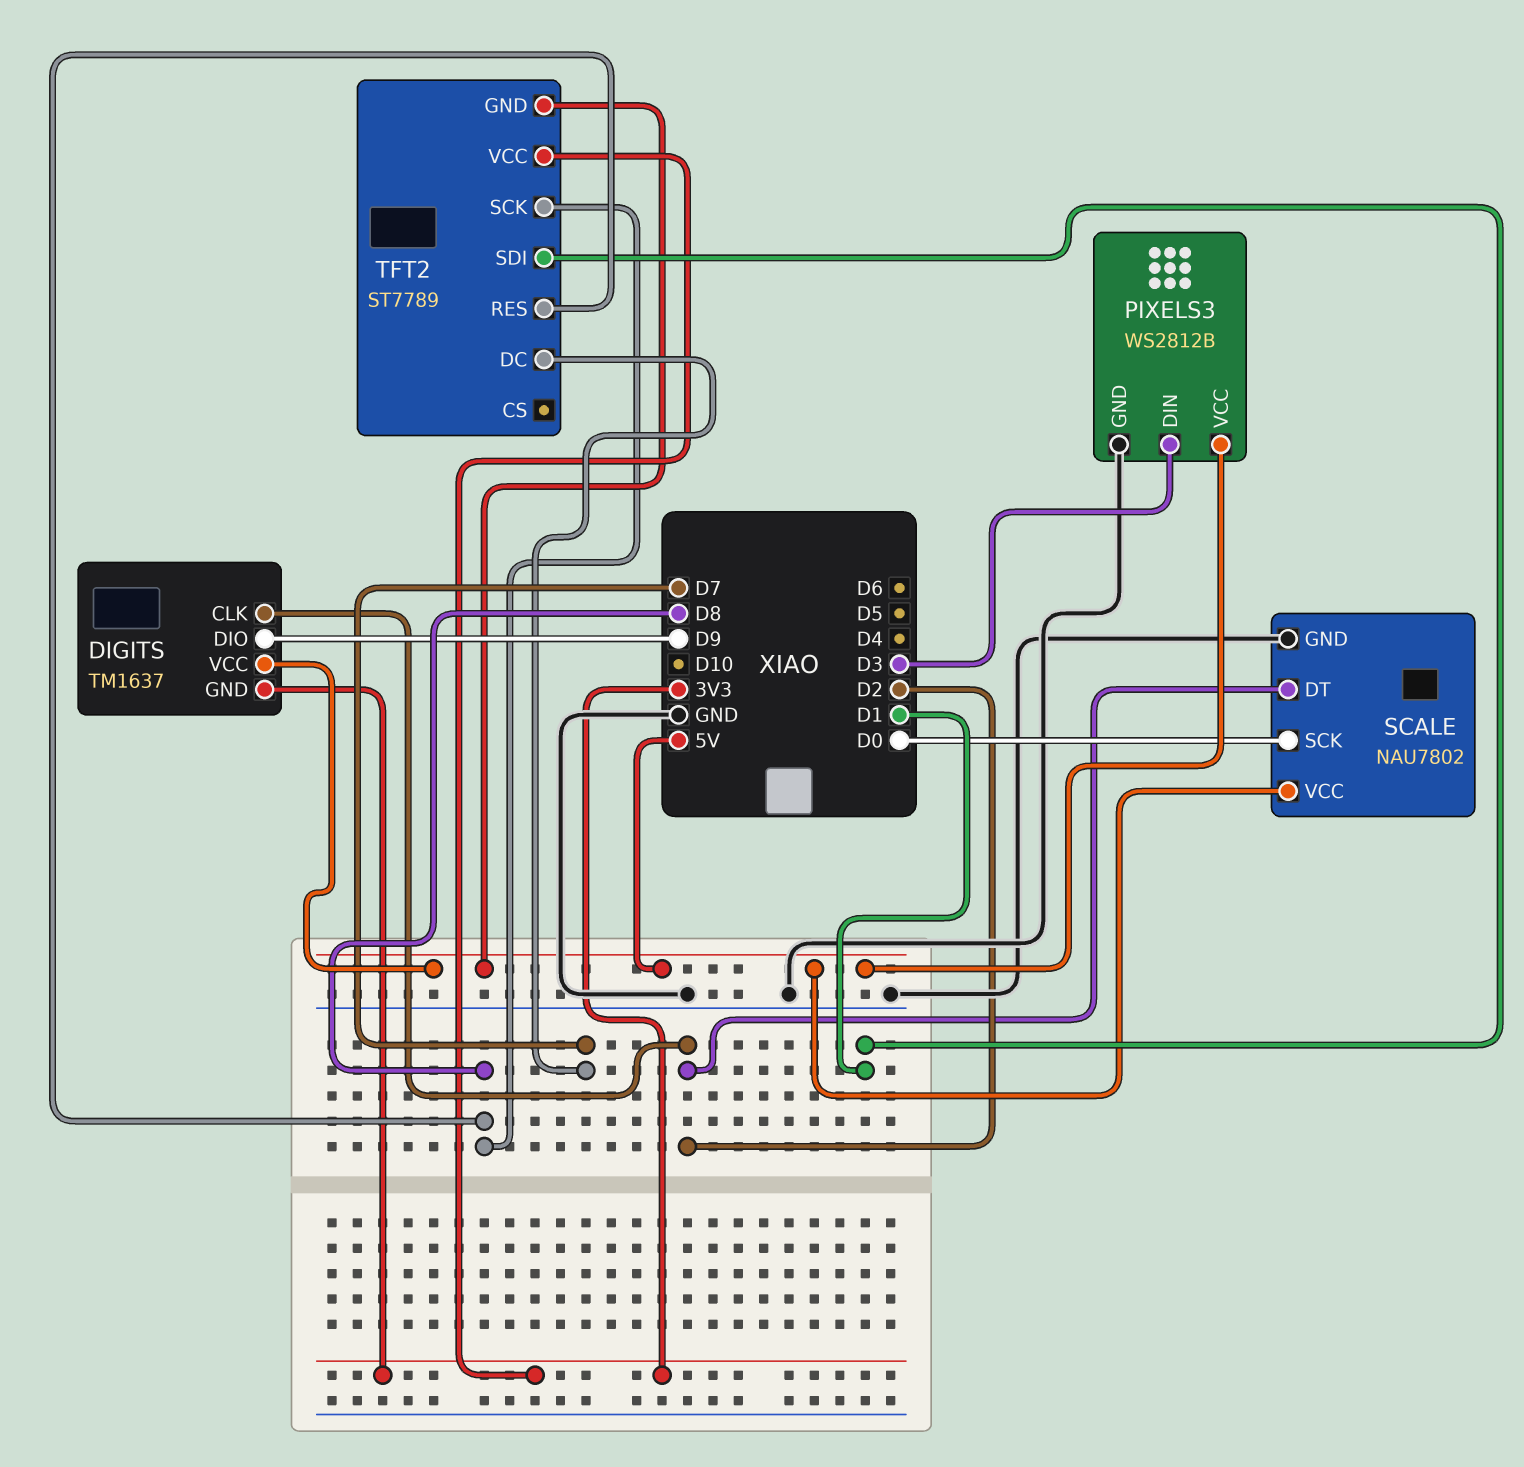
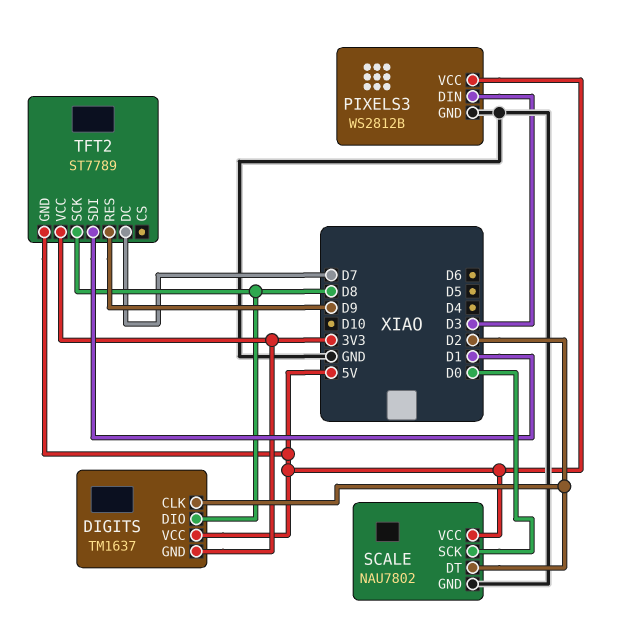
DIGITS pin DIO: D9 -> D8
TFT2 pin RES: D8 -> D9

